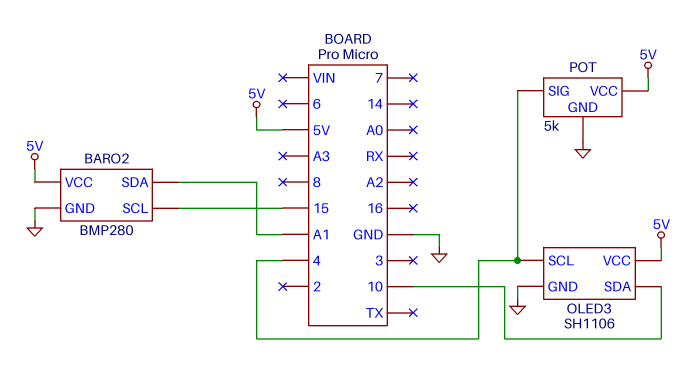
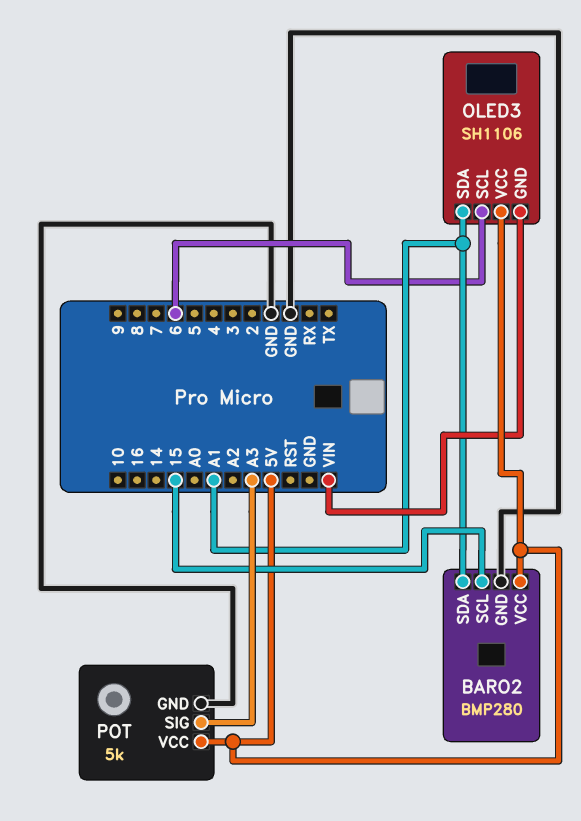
OLED3 pin GND: GND -> VIN
OLED3 pin SCL: 4 -> 6
OLED3 pin SDA: 10 -> A1
POT pin SIG: 4 -> A3

